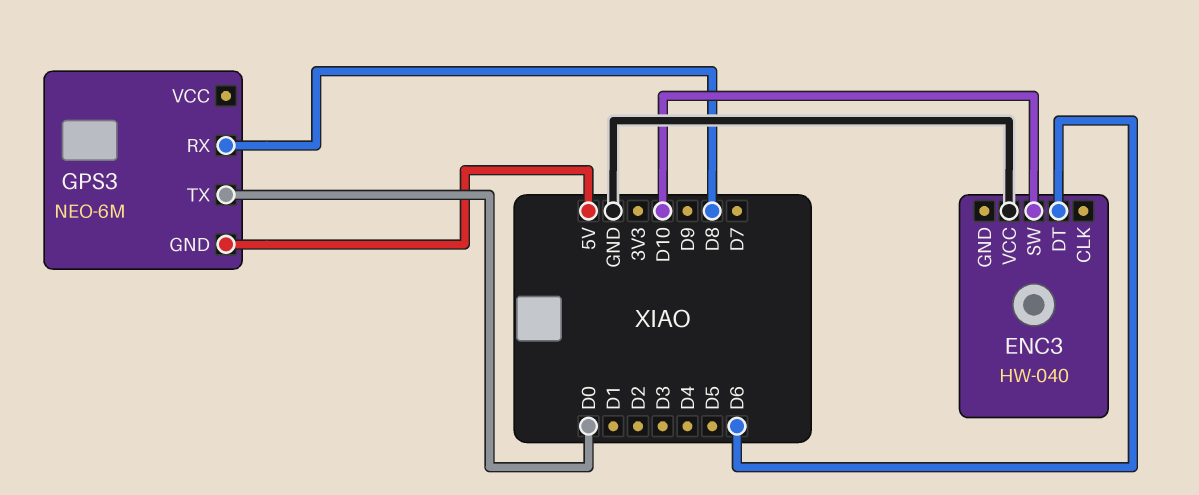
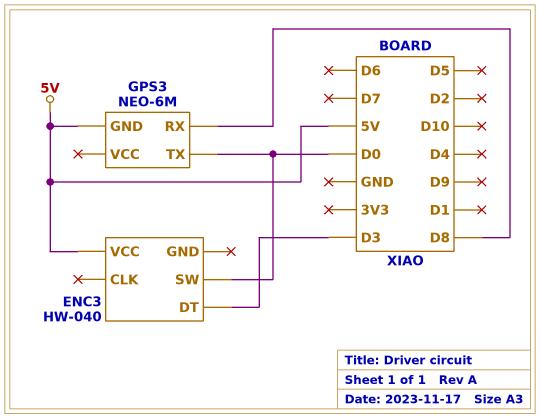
ENC3 pin DT: D6 -> D3
ENC3 pin SW: D10 -> D0
ENC3 pin VCC: GND -> 5V

